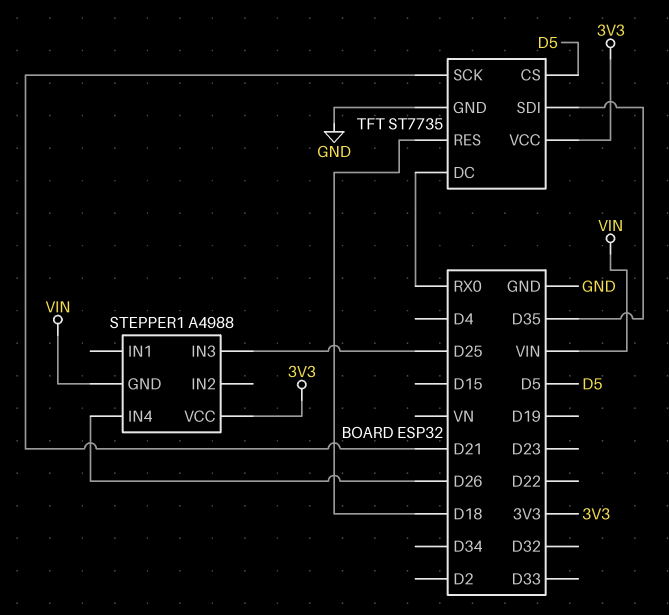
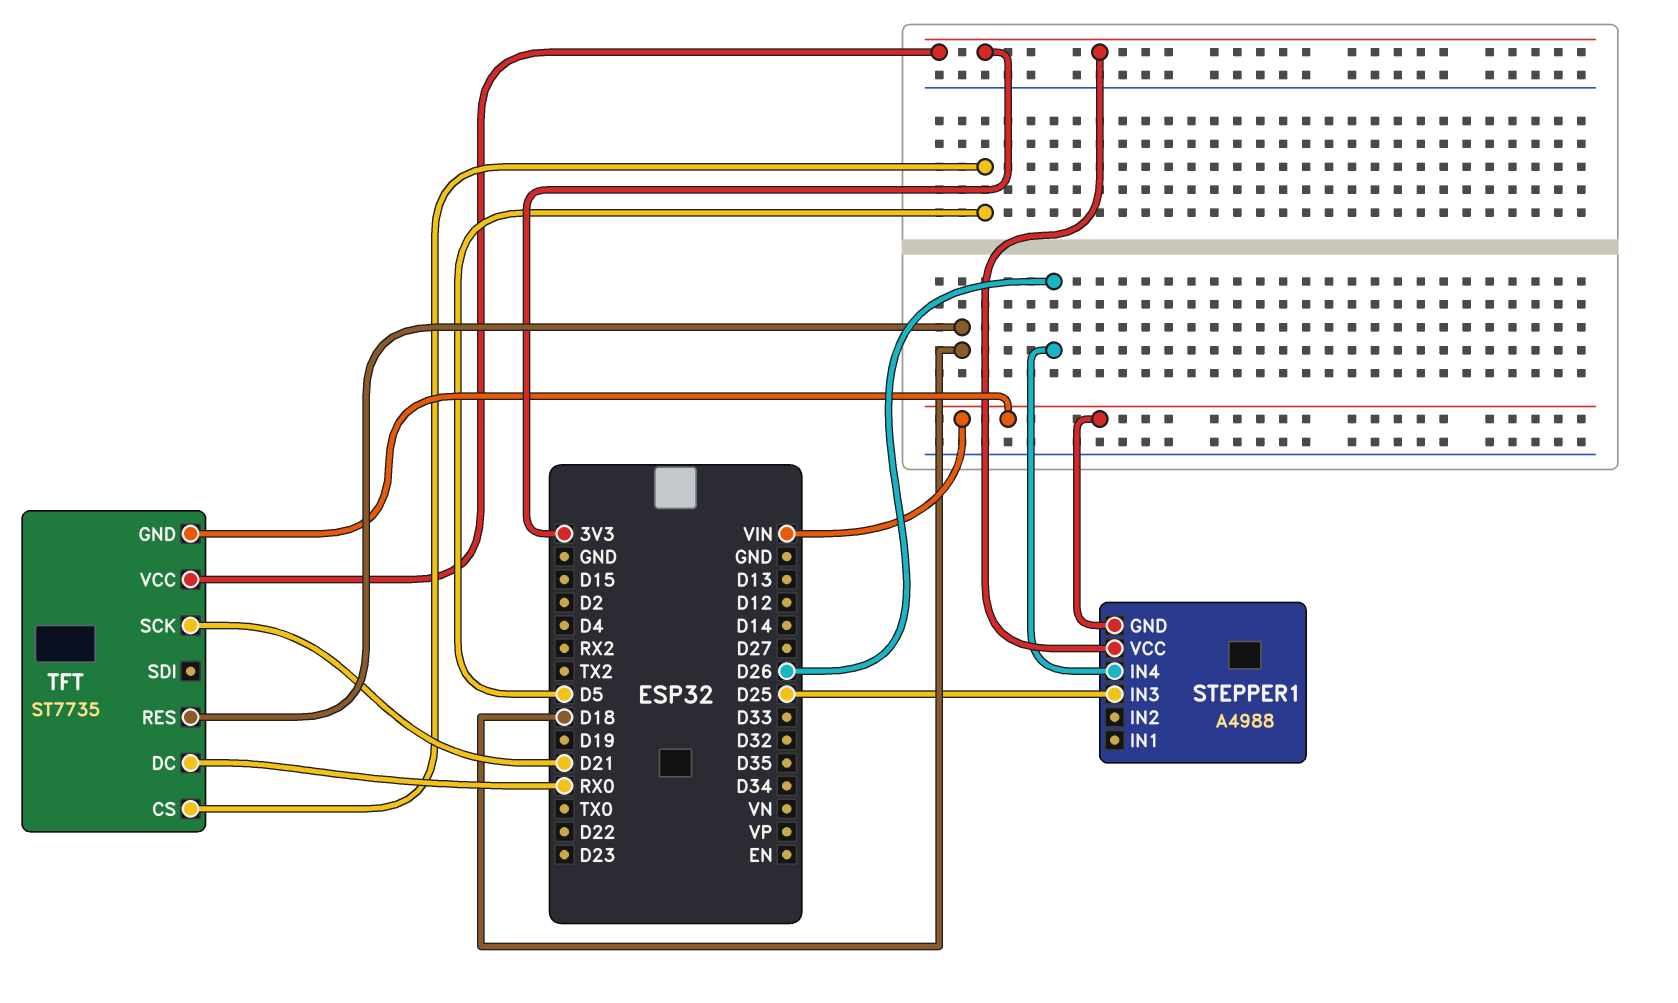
TFT pin GND: GND -> VIN
TFT pin SDI: D35 -> none

